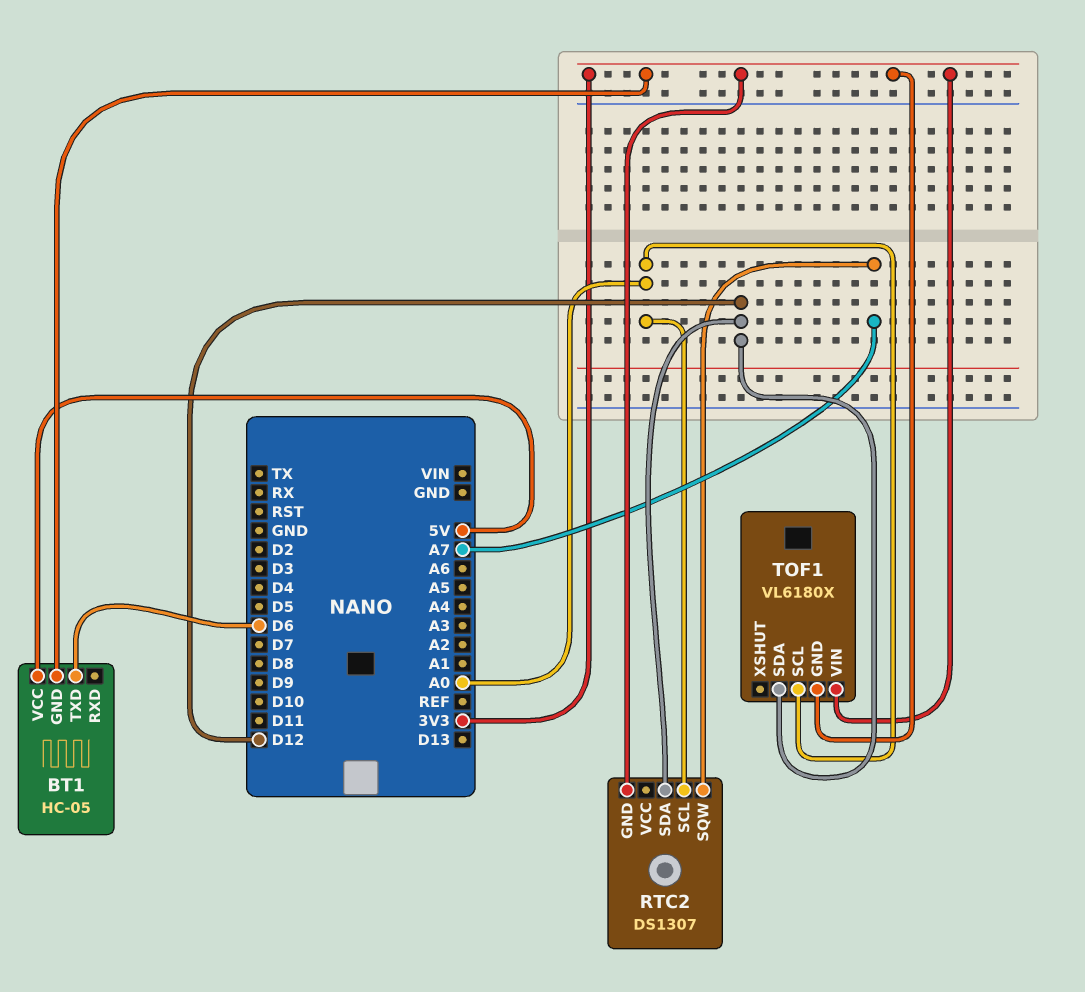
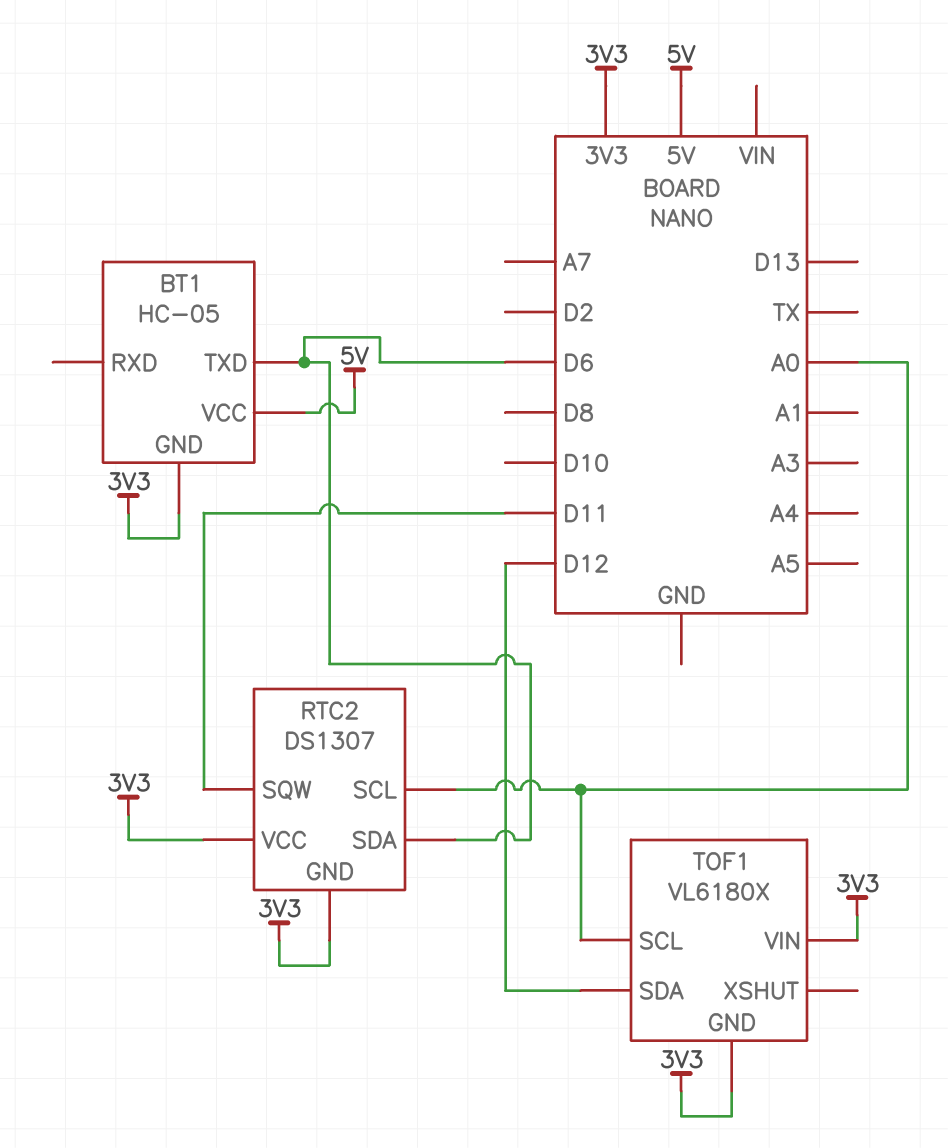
RTC2 pin SDA: D12 -> D6
RTC2 pin SQW: A7 -> D11
RTC2 pin VCC: none -> 3V3

